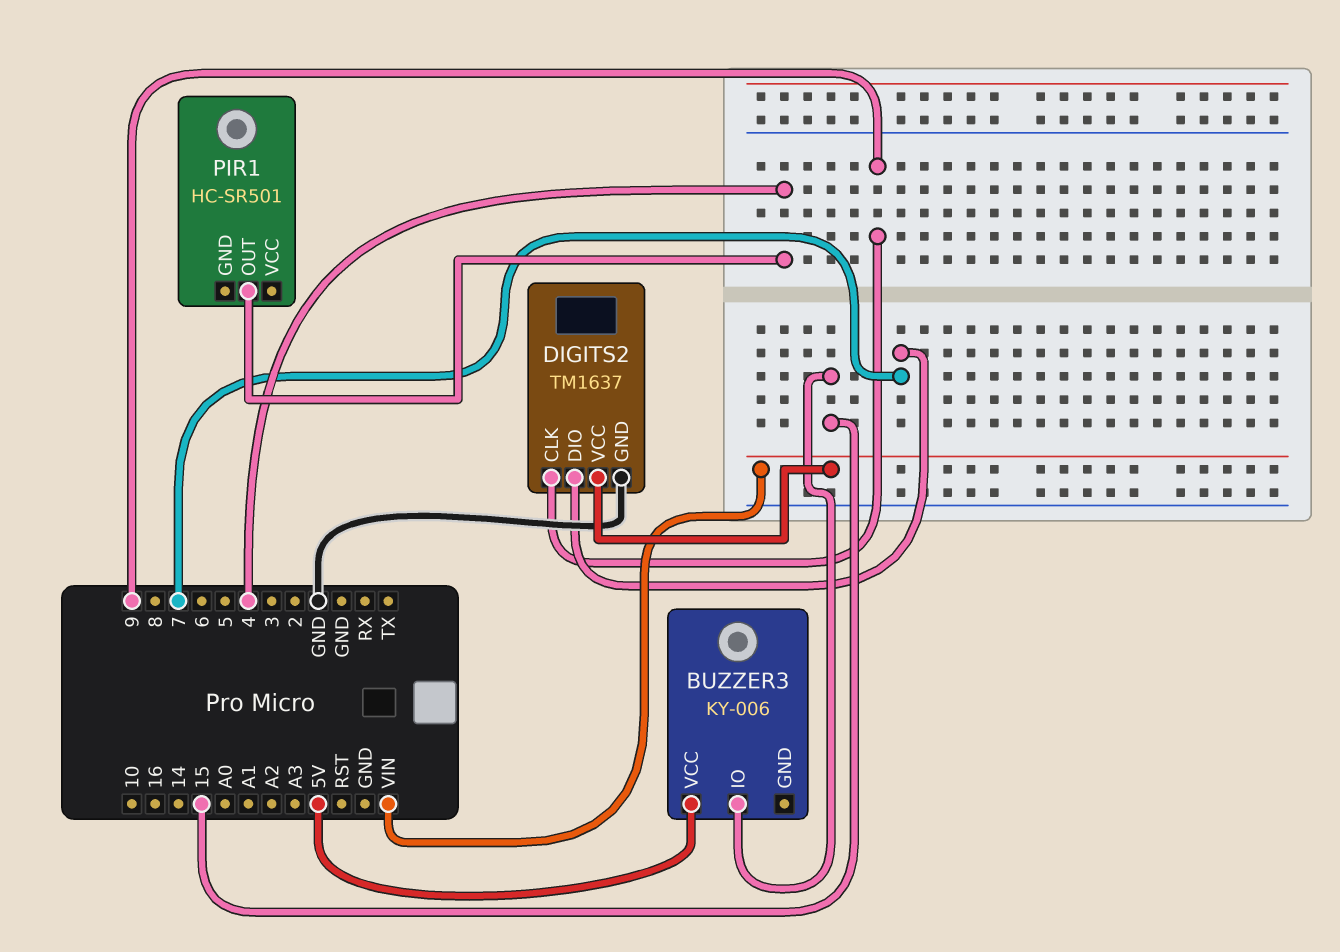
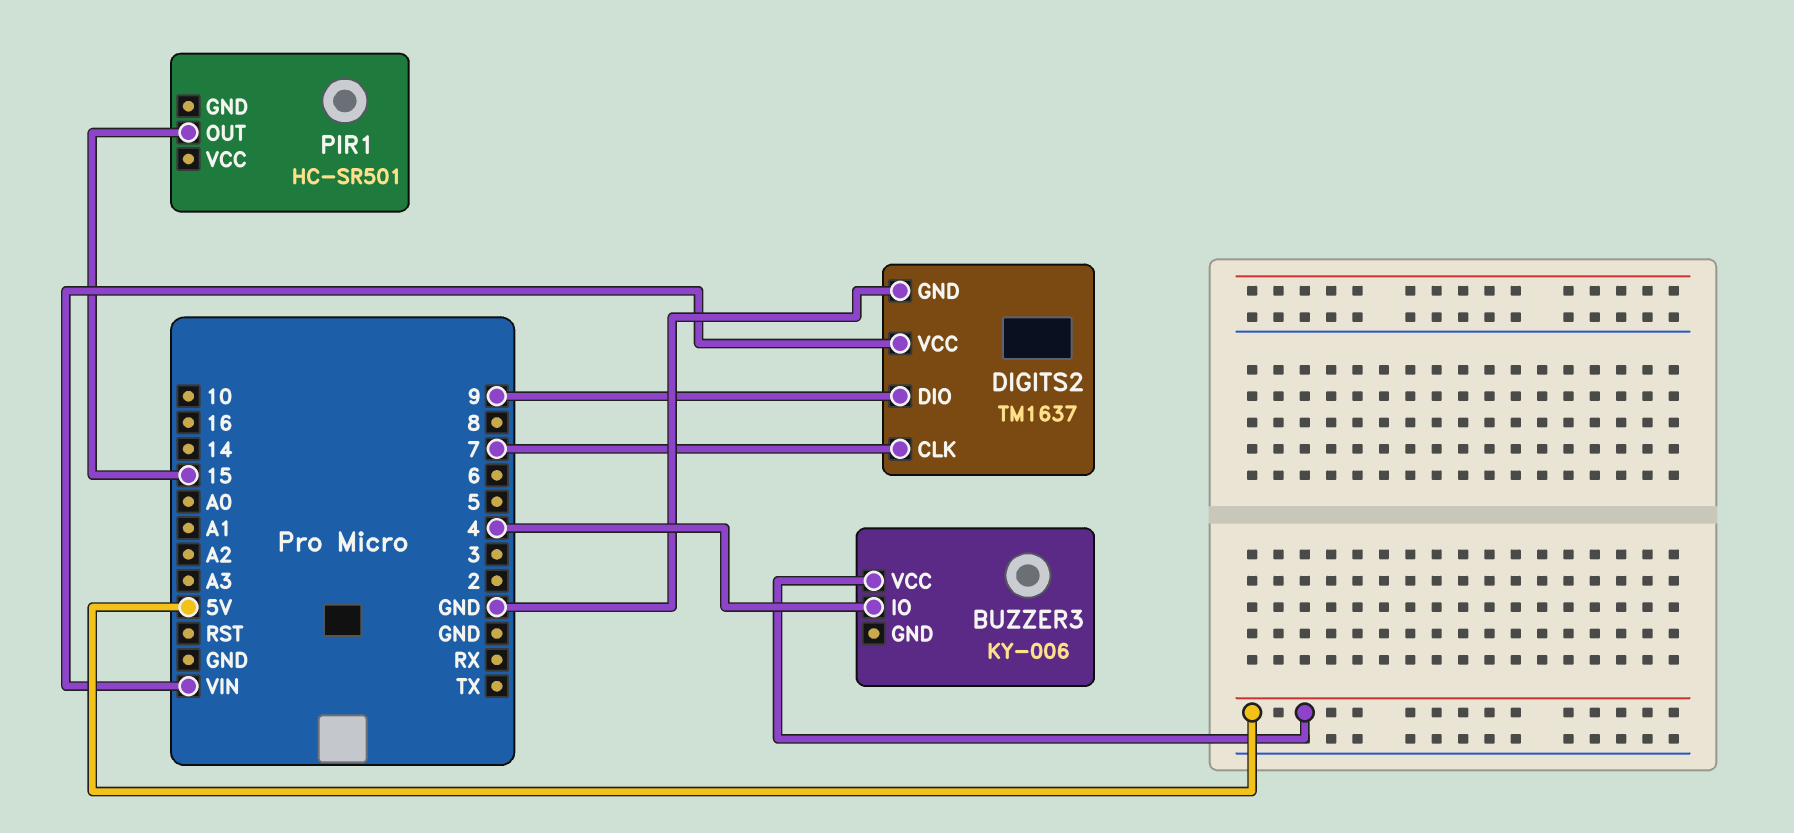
BUZZER3 pin IO: 15 -> 4
DIGITS2 pin CLK: 9 -> 7
DIGITS2 pin DIO: 7 -> 9
PIR1 pin OUT: 4 -> 15

